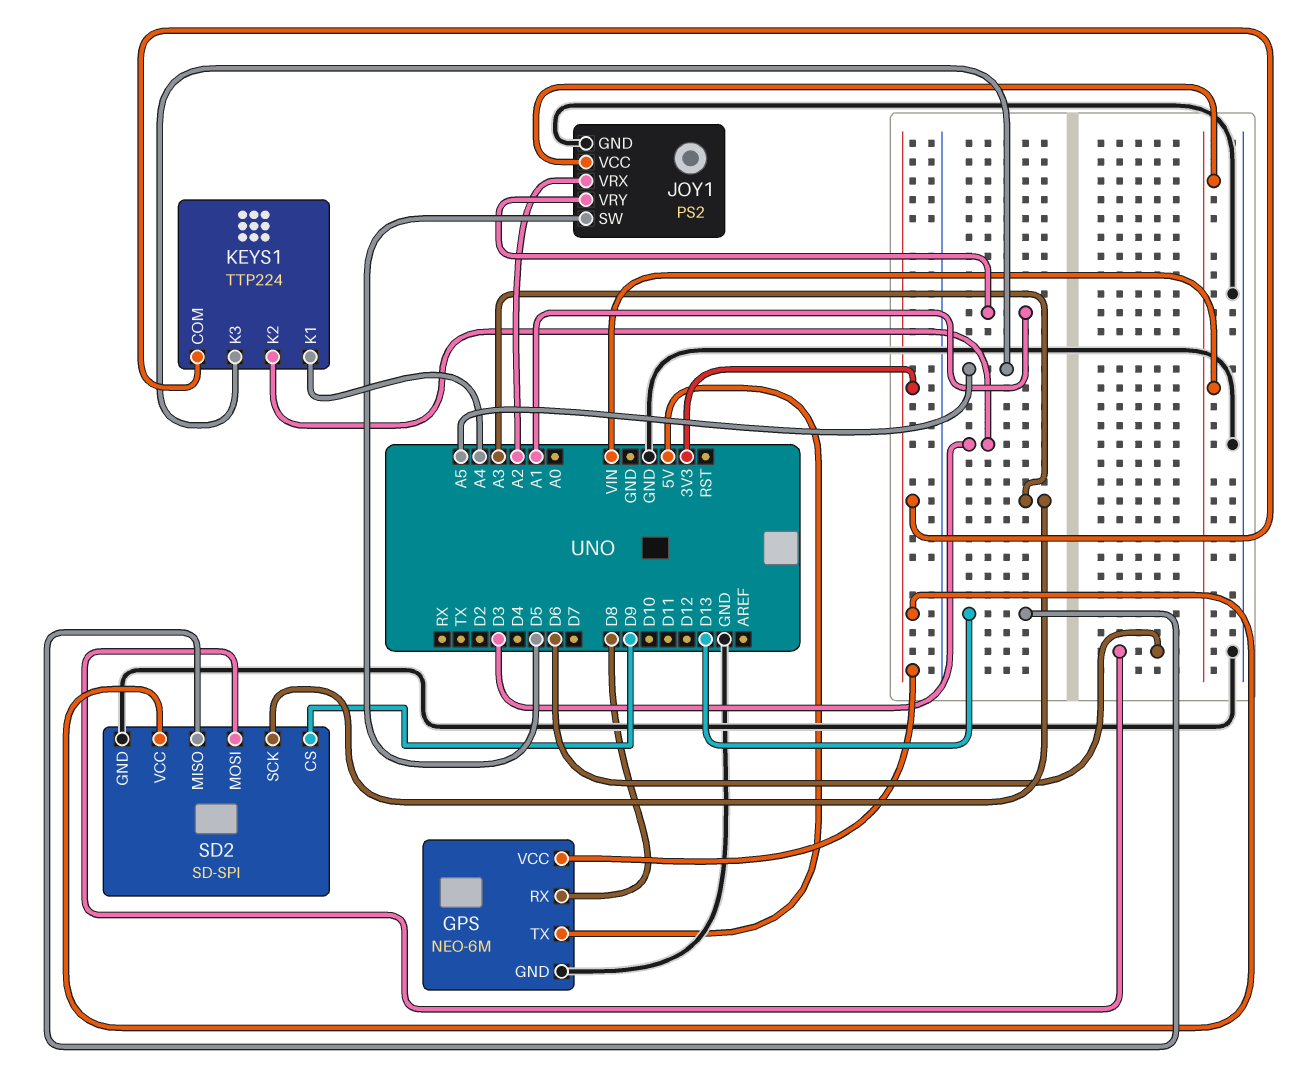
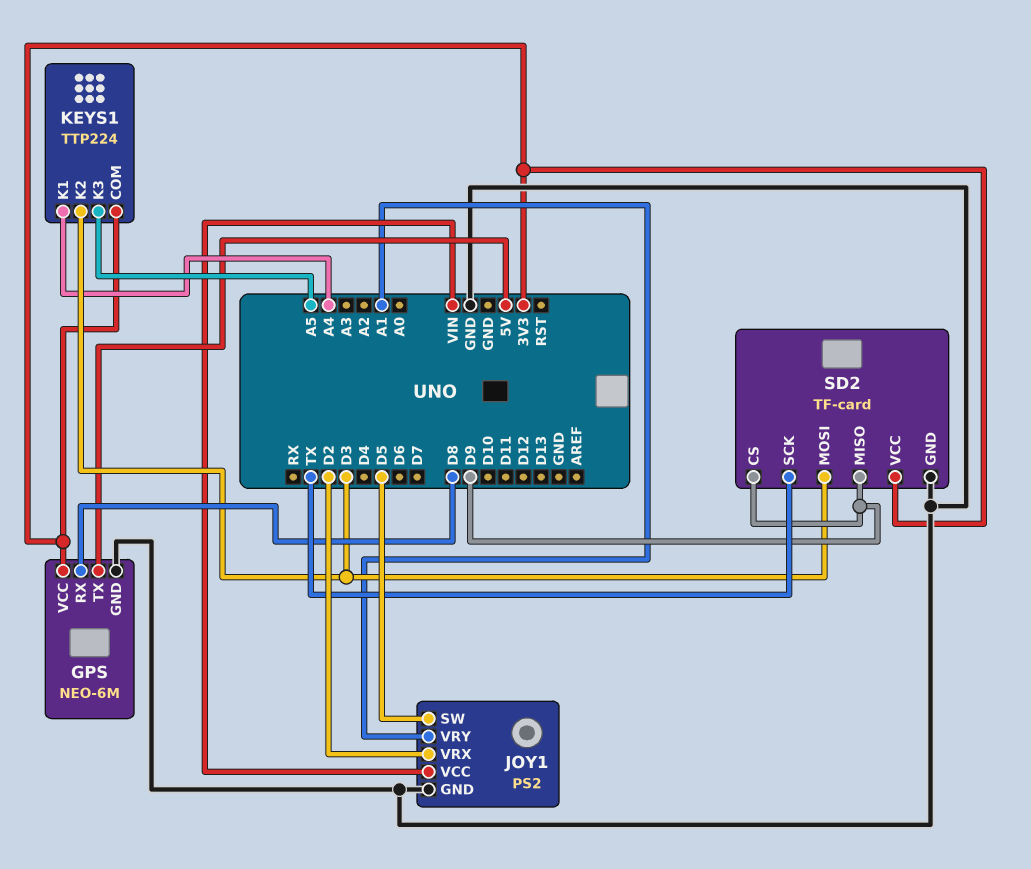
JOY1 pin VRX: A2 -> D2
SD2: SD-SPI -> TF-card
SD2 pin MISO: D13 -> D9
SD2 pin MOSI: D6 -> D3
SD2 pin SCK: A3 -> TX

